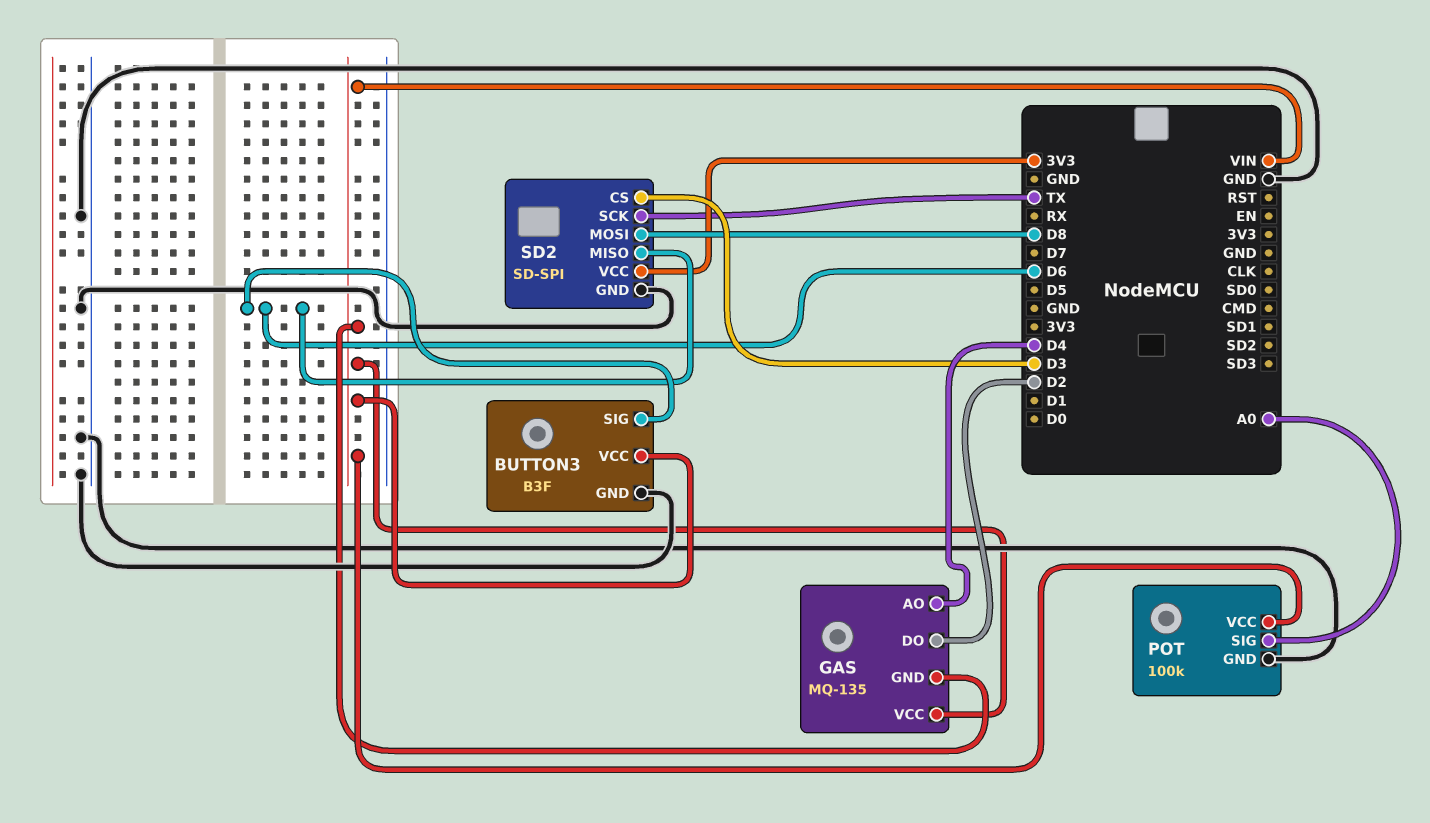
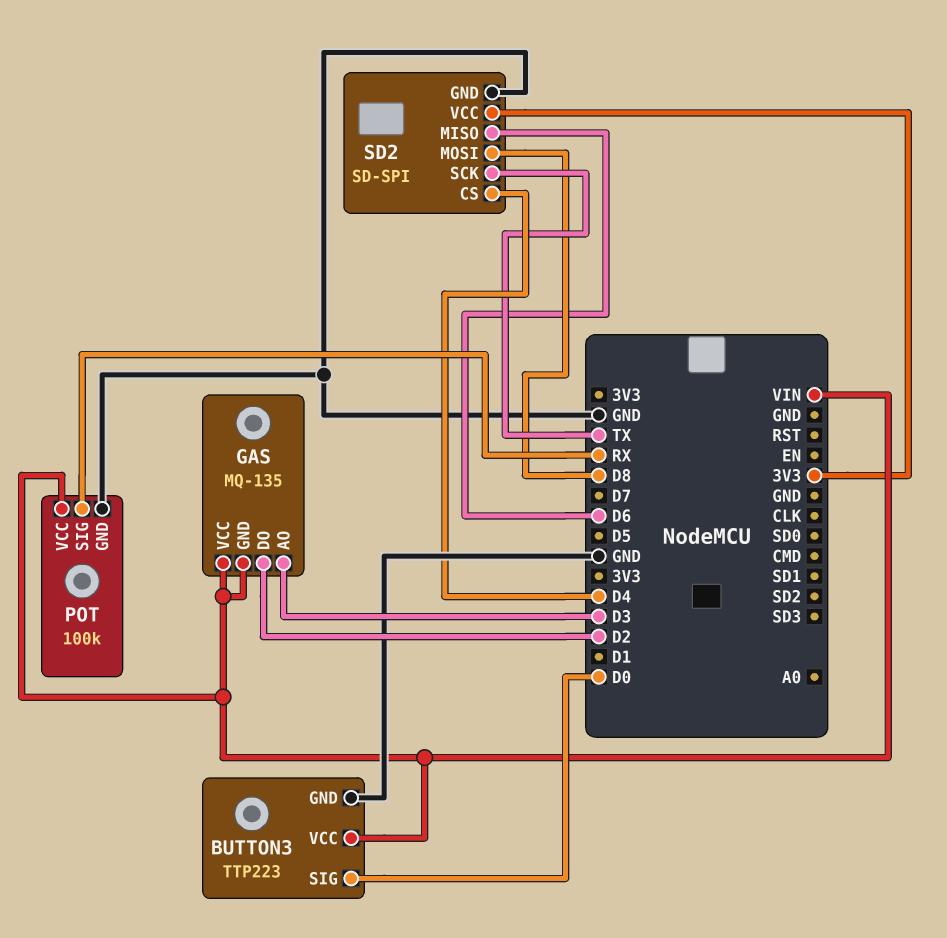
BUTTON3: B3F -> TTP223
BUTTON3 pin SIG: D6 -> D0
GAS pin AO: D4 -> D3
POT pin SIG: A0 -> RX
SD2 pin CS: D3 -> D4

